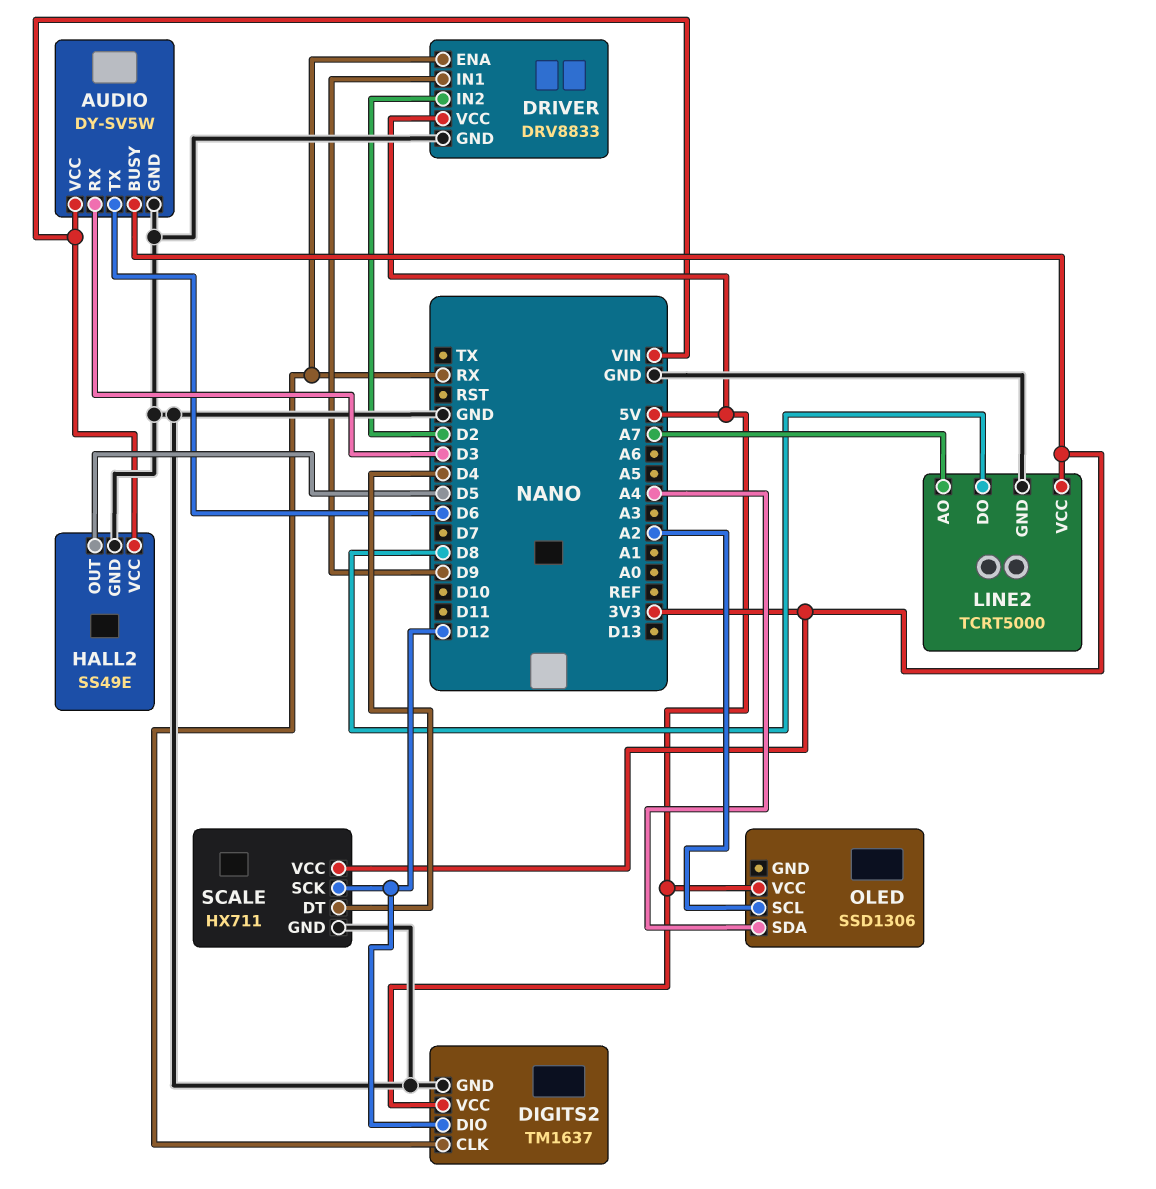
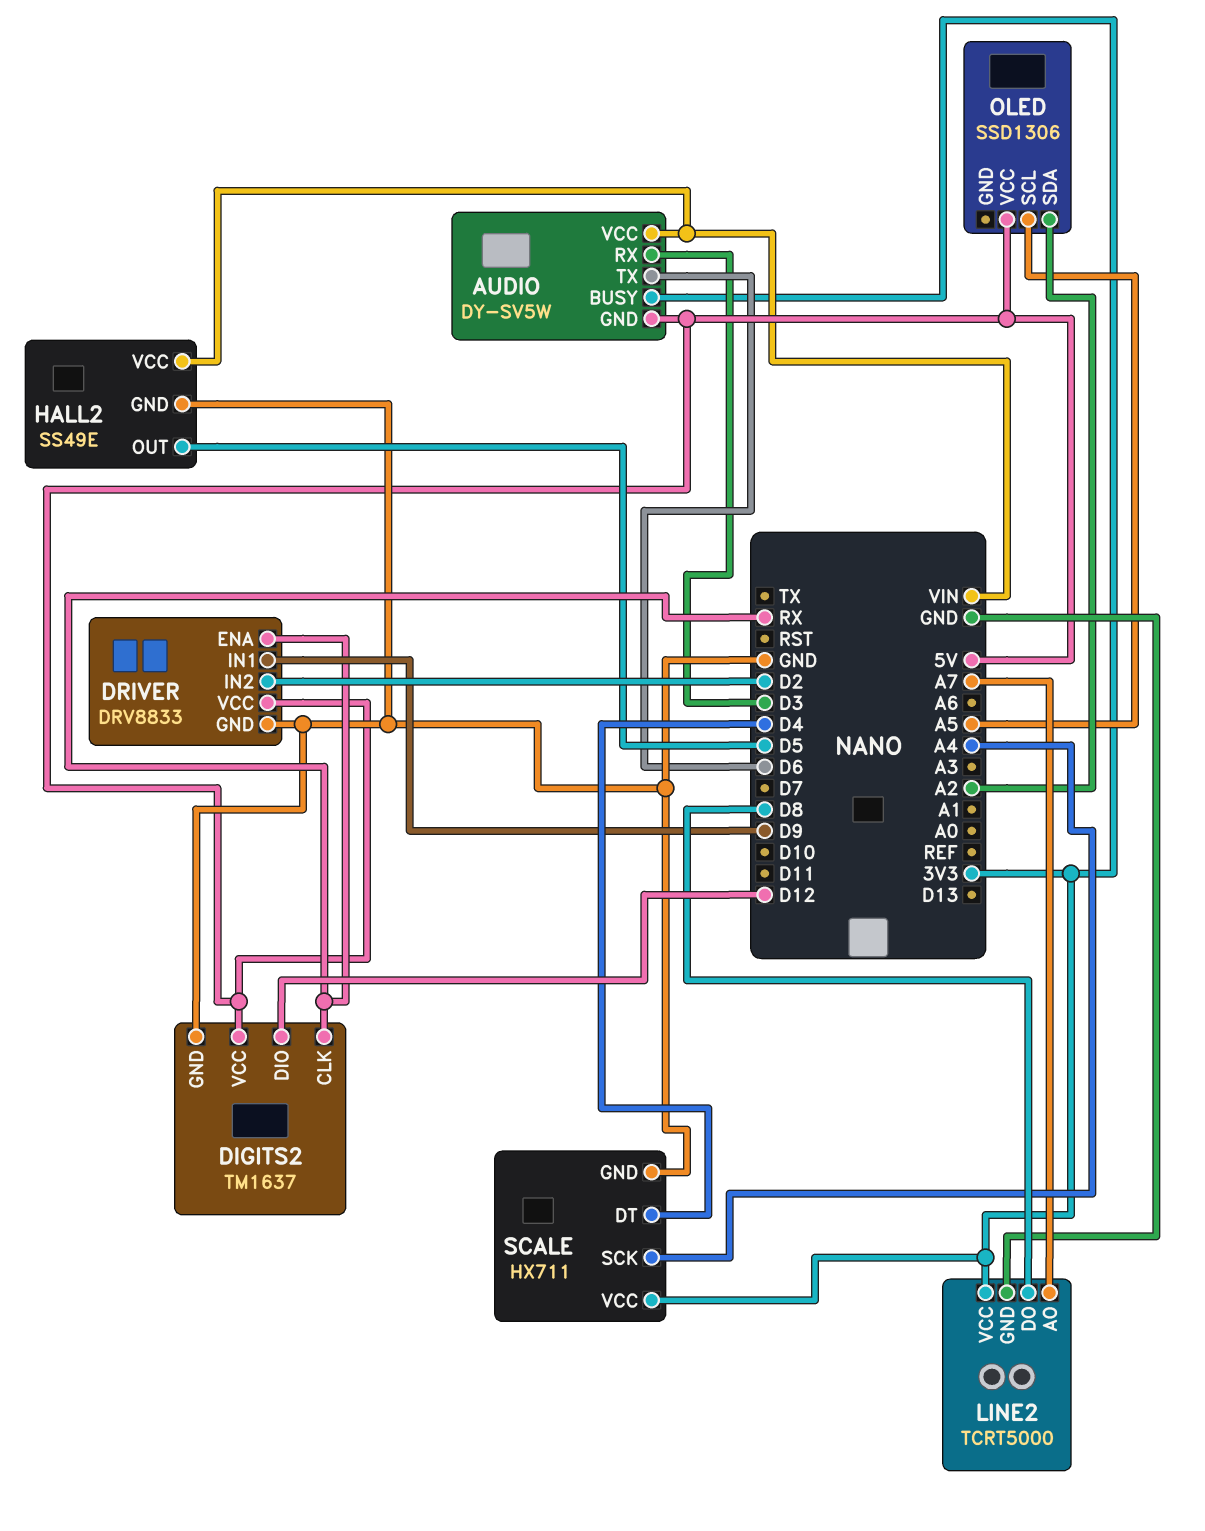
AUDIO pin GND: GND -> 5V
OLED pin SCL: A2 -> A5
OLED pin SDA: A4 -> A2
SCALE pin SCK: D12 -> A4

